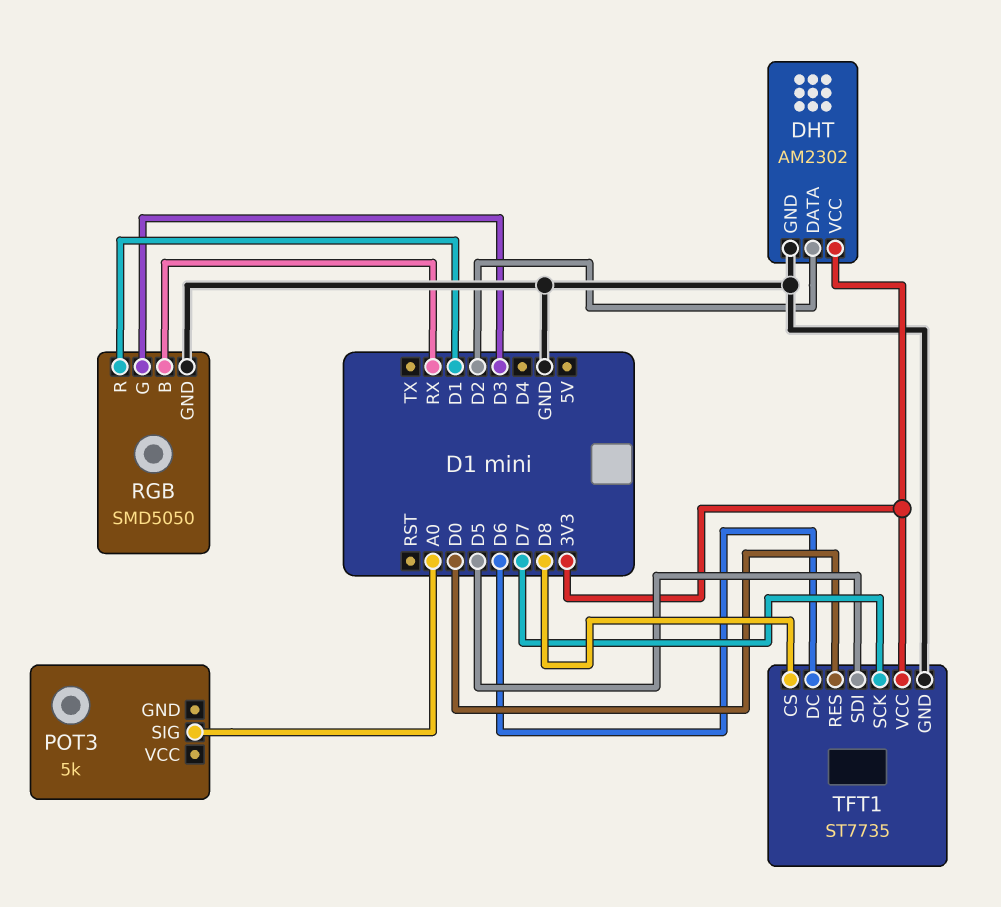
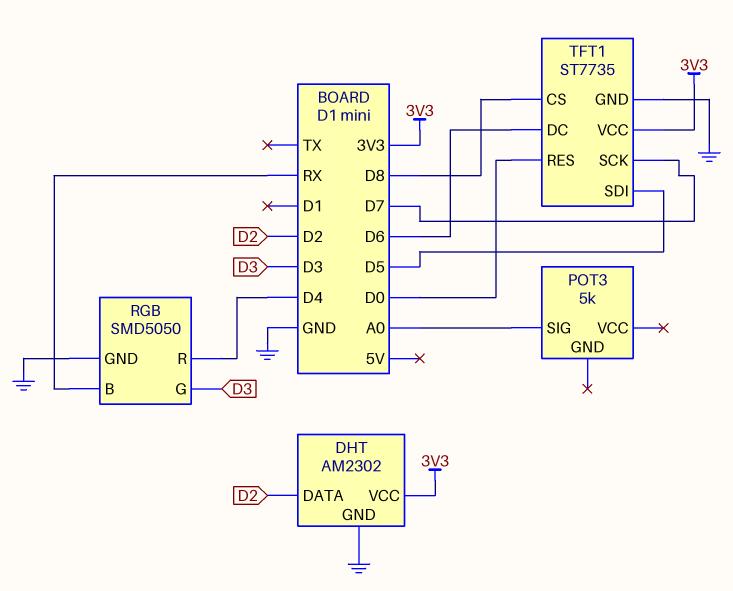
RGB pin R: D1 -> D4

